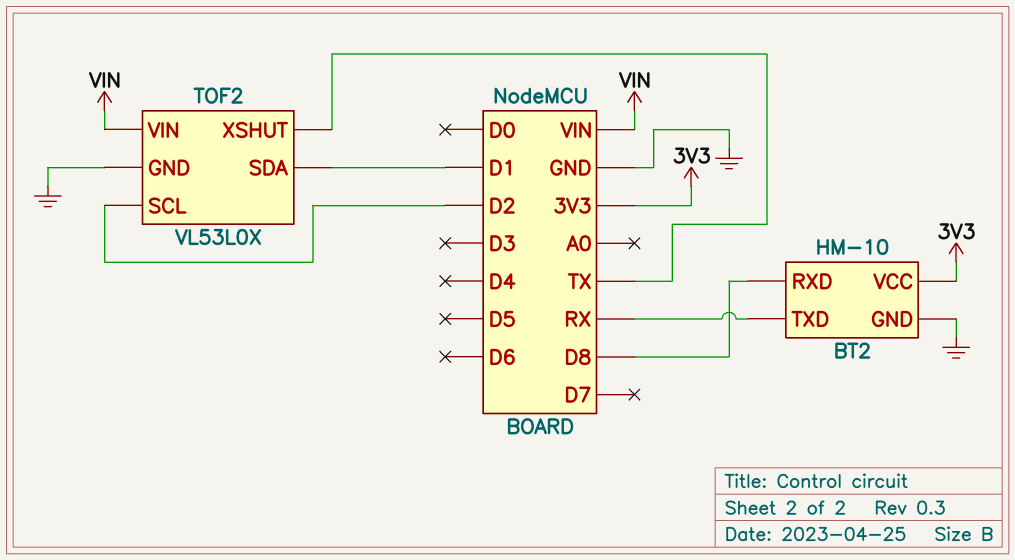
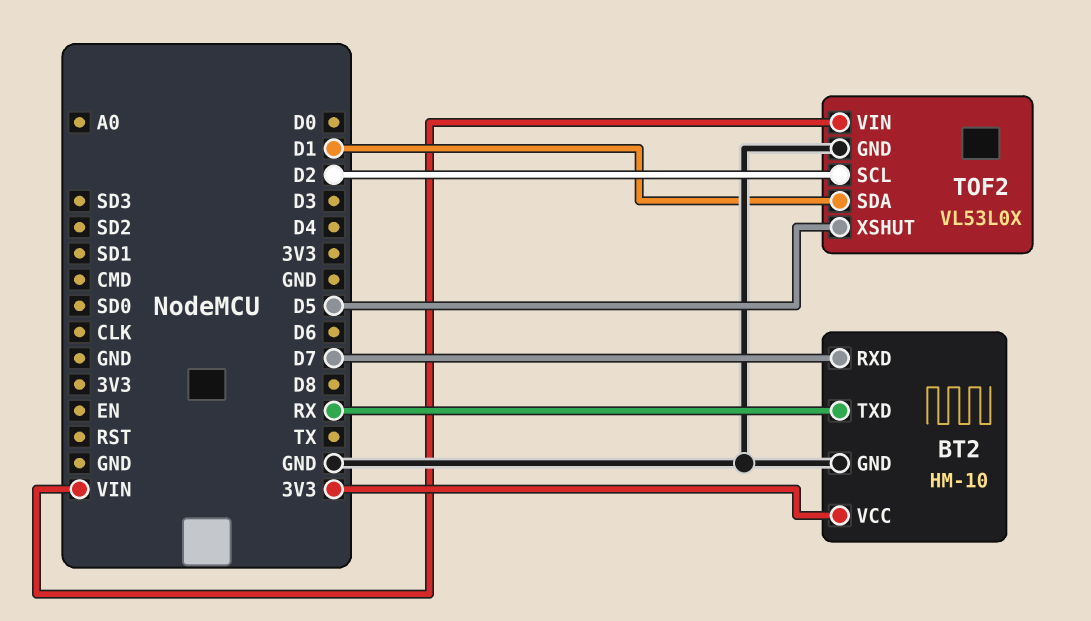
BT2 pin RXD: D8 -> D7
TOF2 pin XSHUT: TX -> D5

